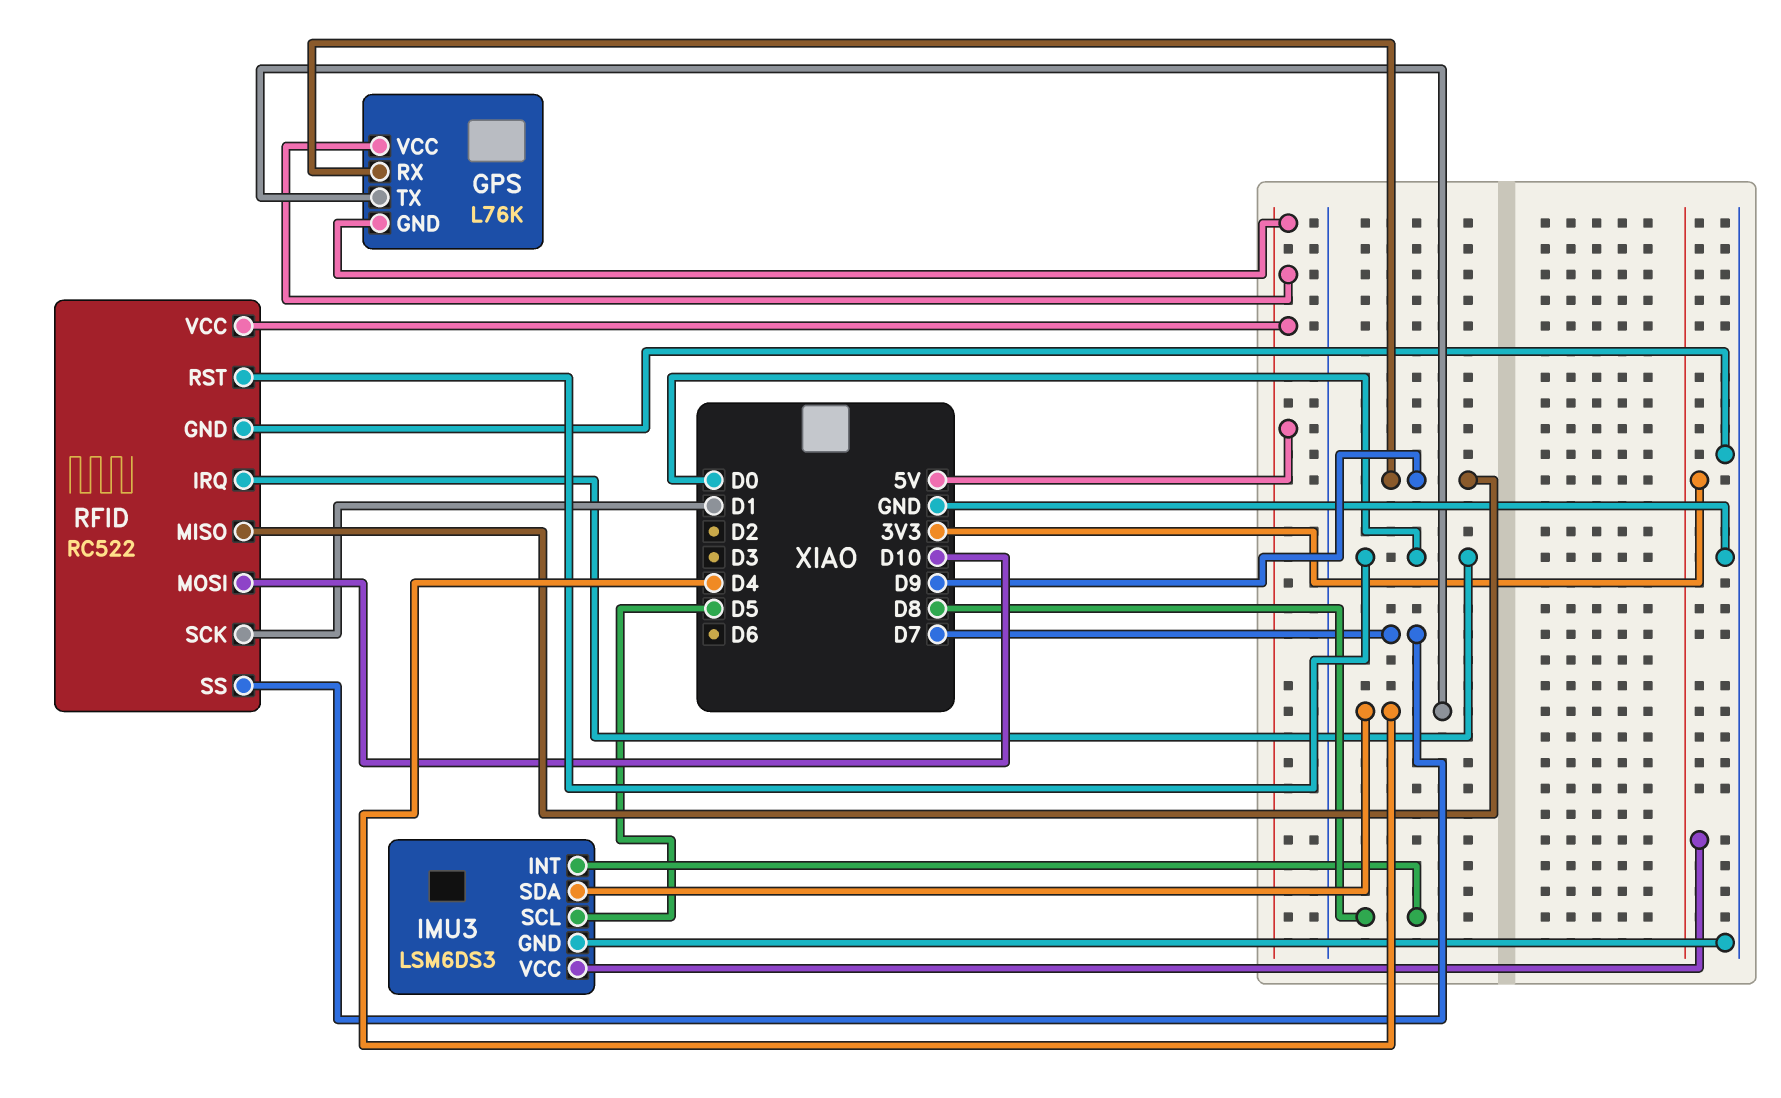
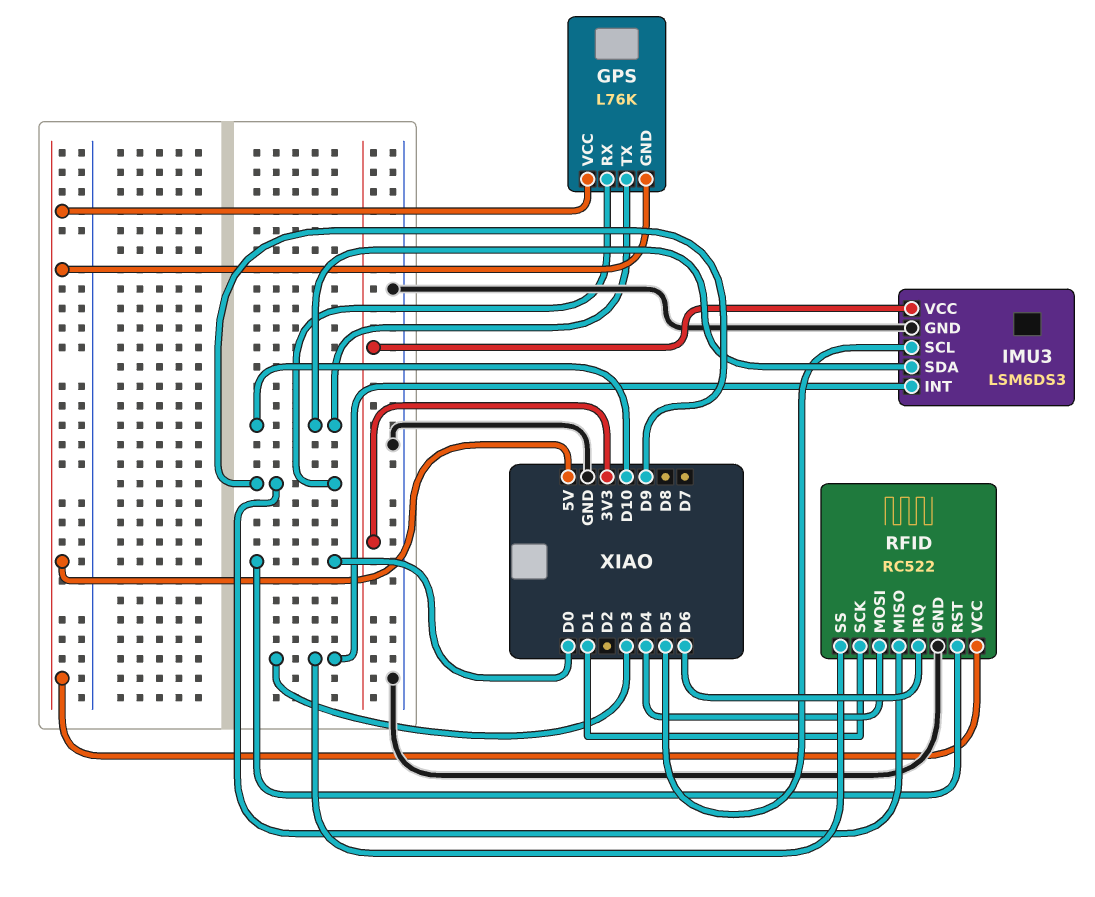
GPS pin TX: D4 -> D10
IMU3 pin INT: D8 -> D3
IMU3 pin SDA: D4 -> D10
RFID pin IRQ: D0 -> D6
RFID pin MOSI: D10 -> D4
RFID pin SS: D7 -> D3

